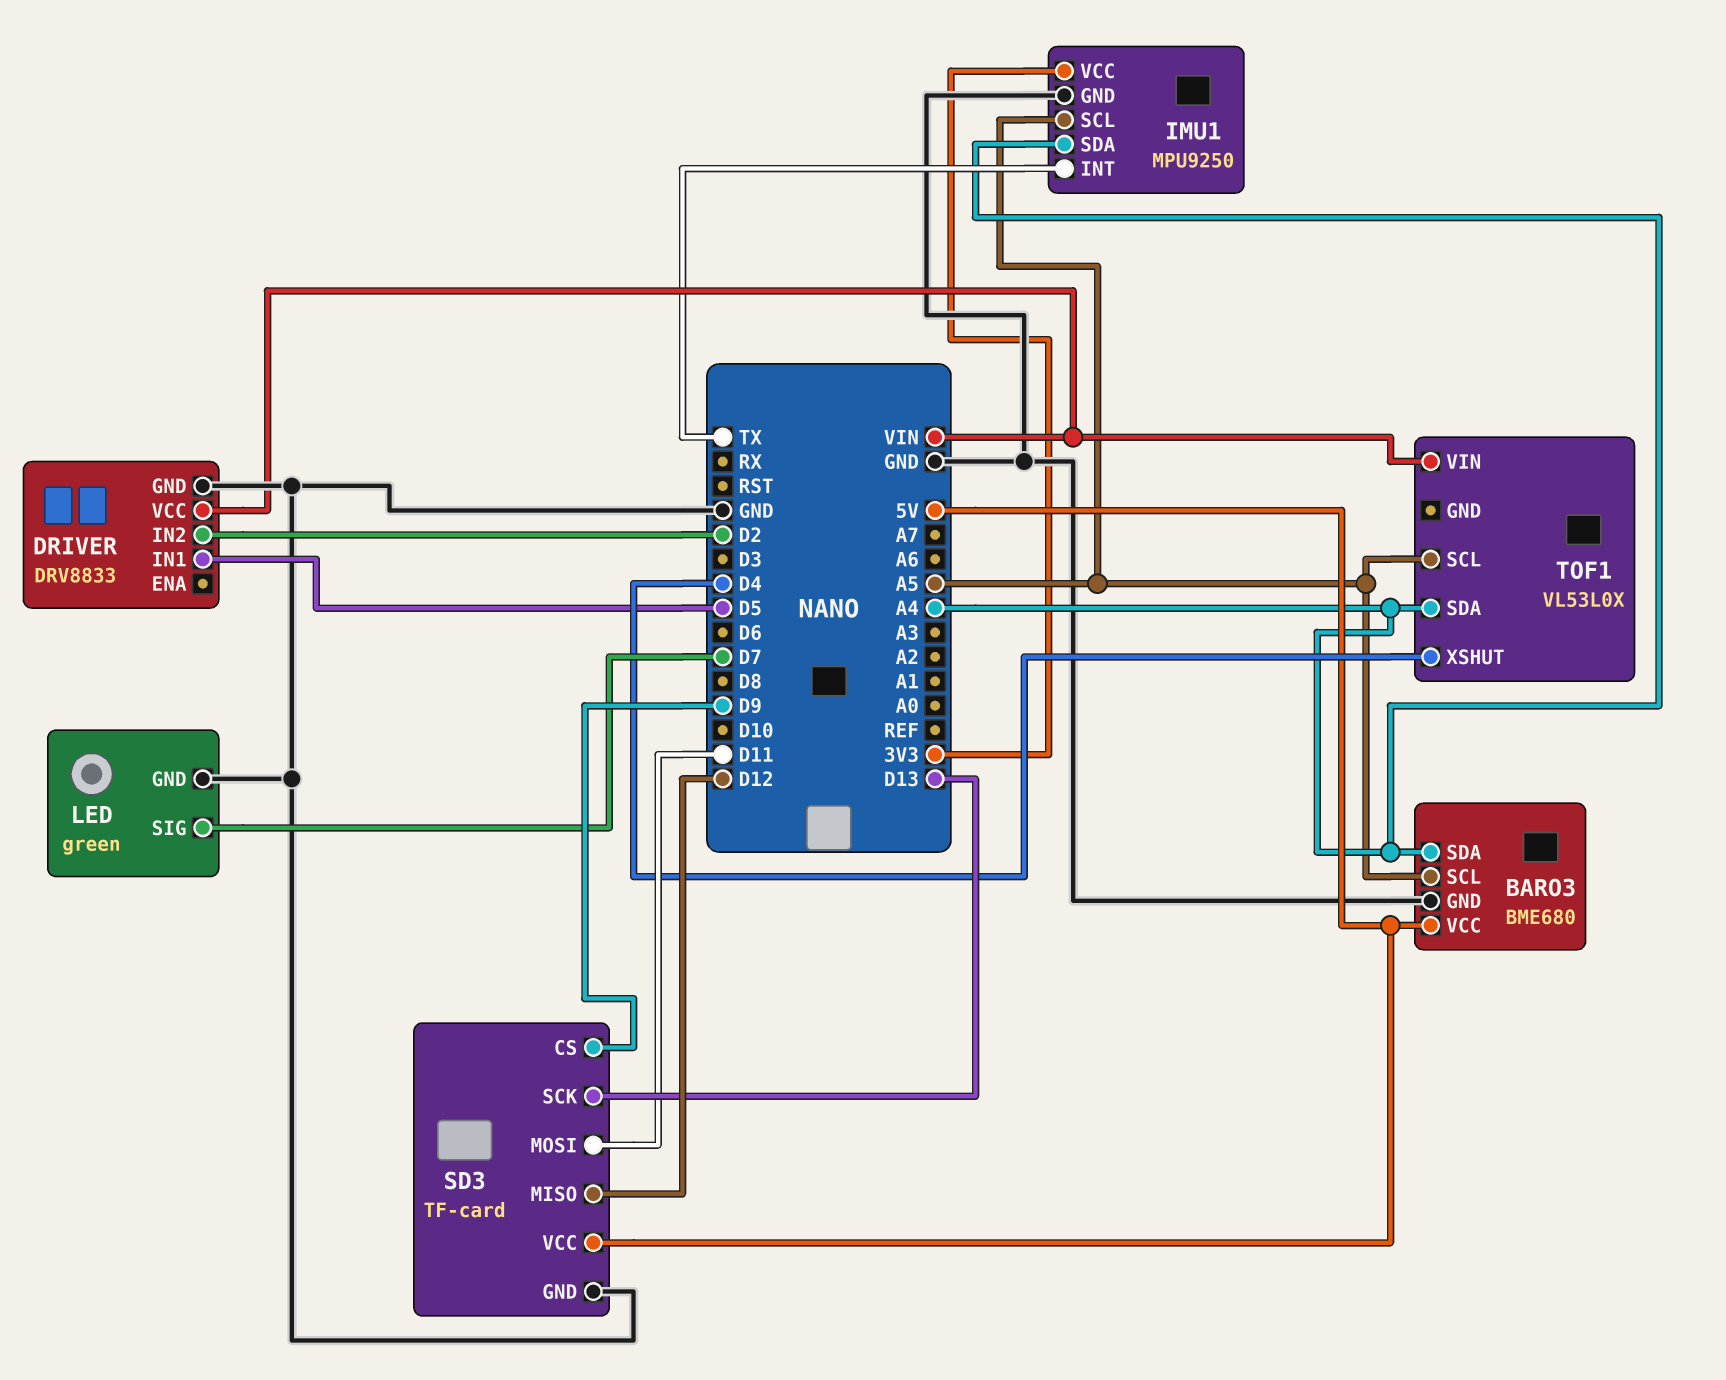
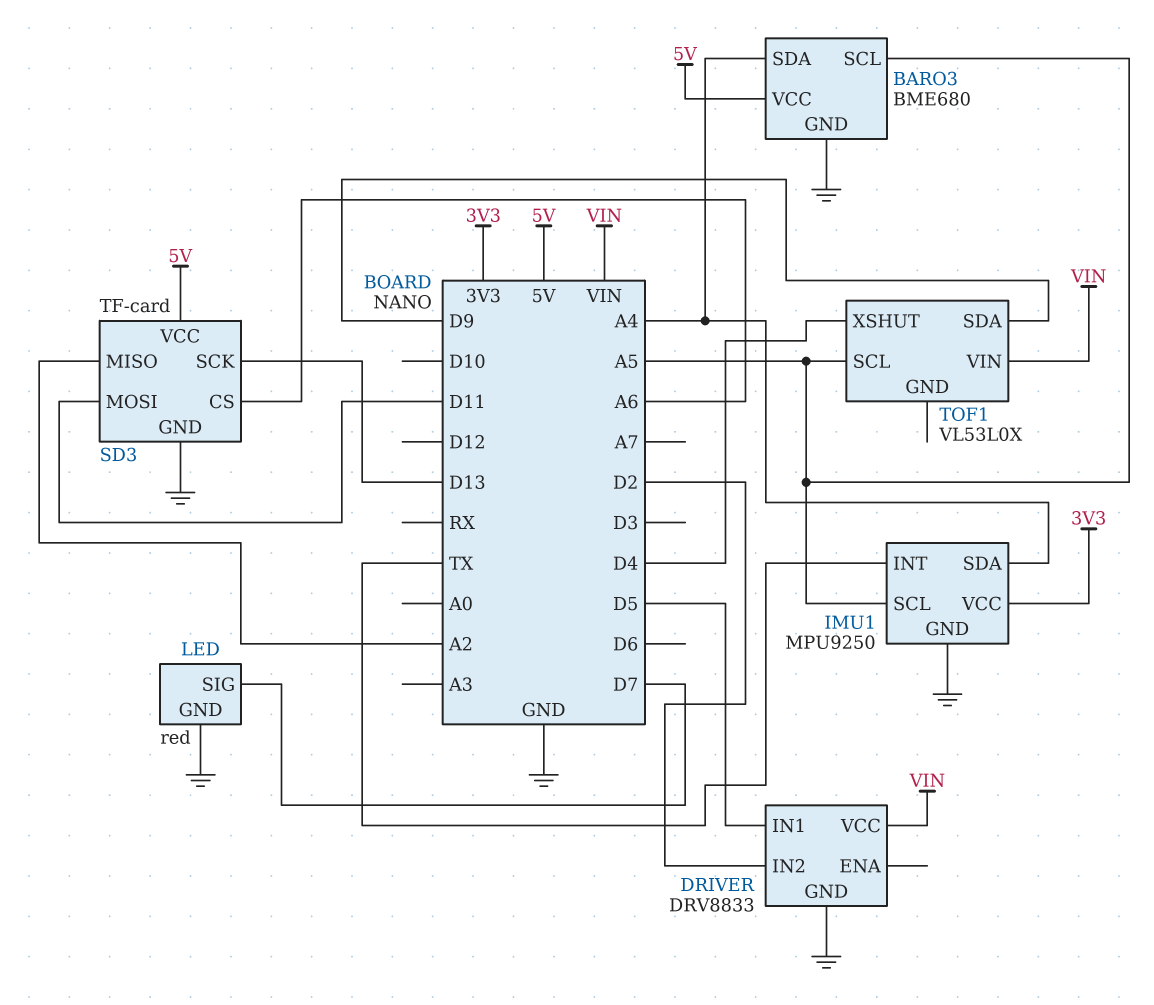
LED: green -> red
SD3 pin CS: D9 -> A6
SD3 pin MISO: D12 -> A2
TOF1 pin SDA: A4 -> D9

